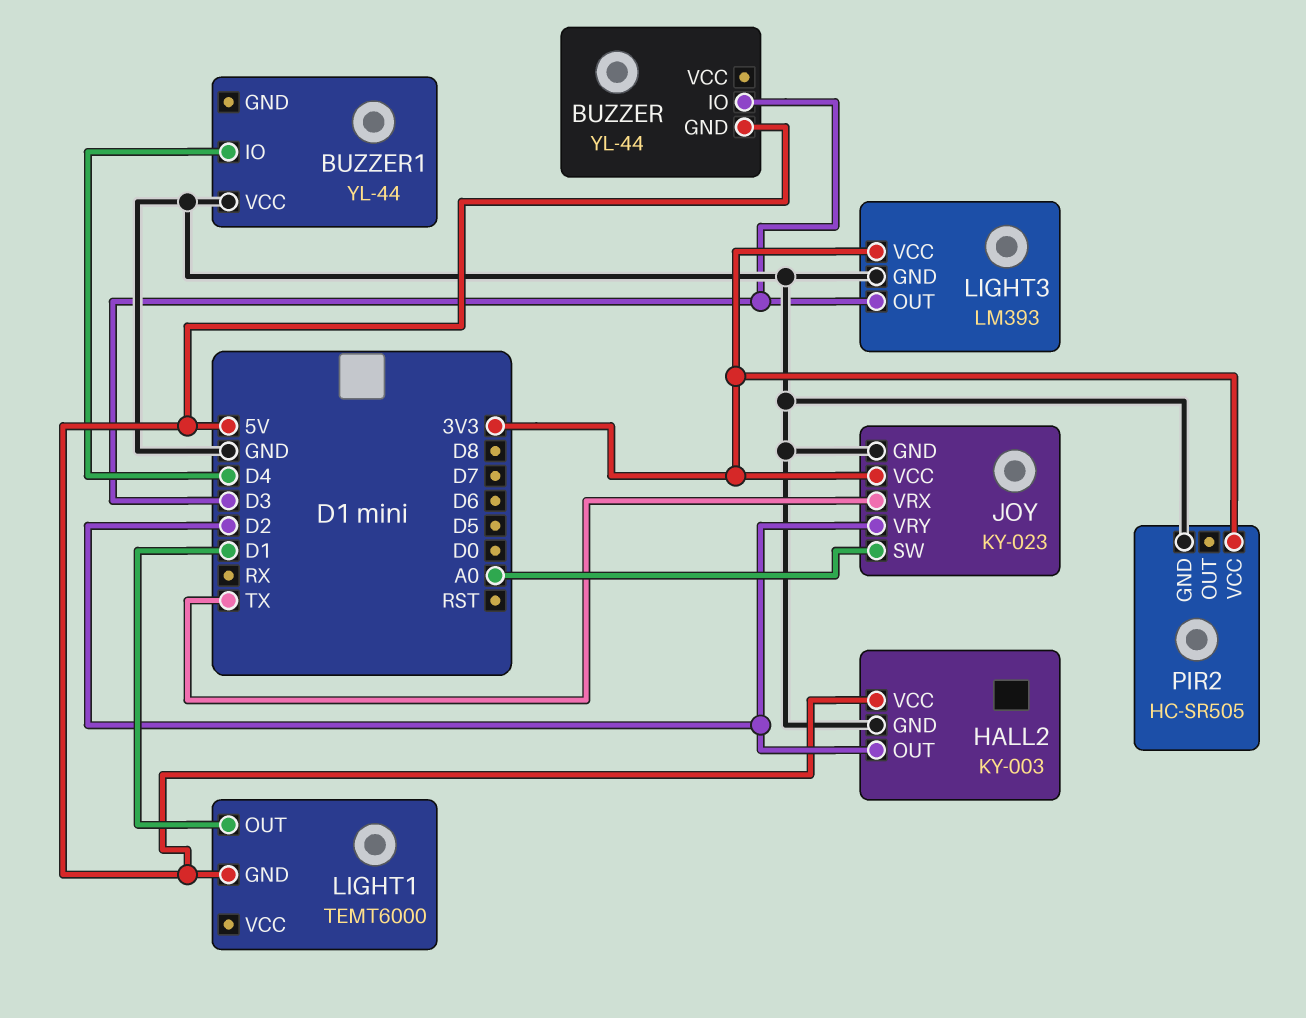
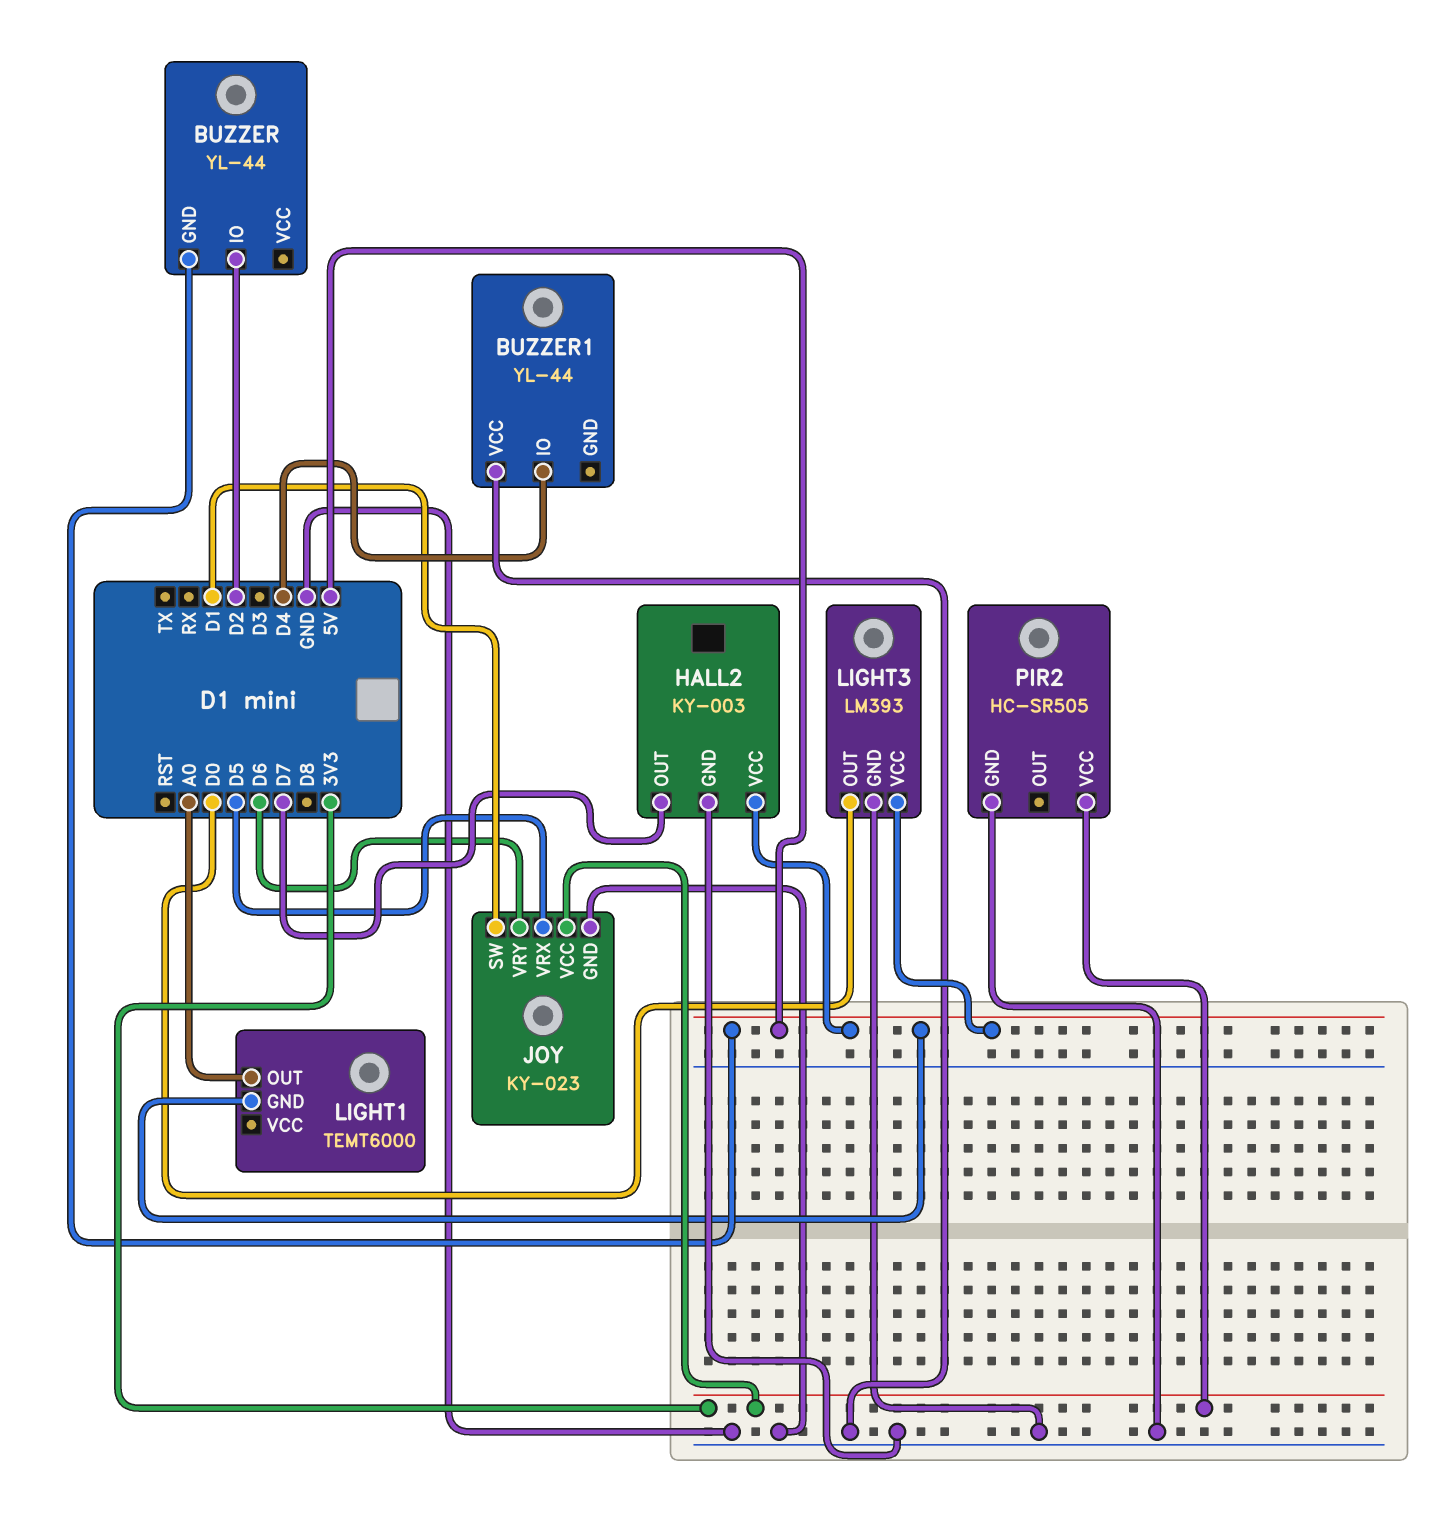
BUZZER pin IO: D3 -> D2
HALL2 pin OUT: D2 -> D7
JOY pin SW: A0 -> D1
JOY pin VRX: TX -> D5
JOY pin VRY: D2 -> D6
LIGHT1 pin OUT: D1 -> A0
LIGHT3 pin OUT: D3 -> D0
LIGHT3 pin VCC: 3V3 -> 5V

